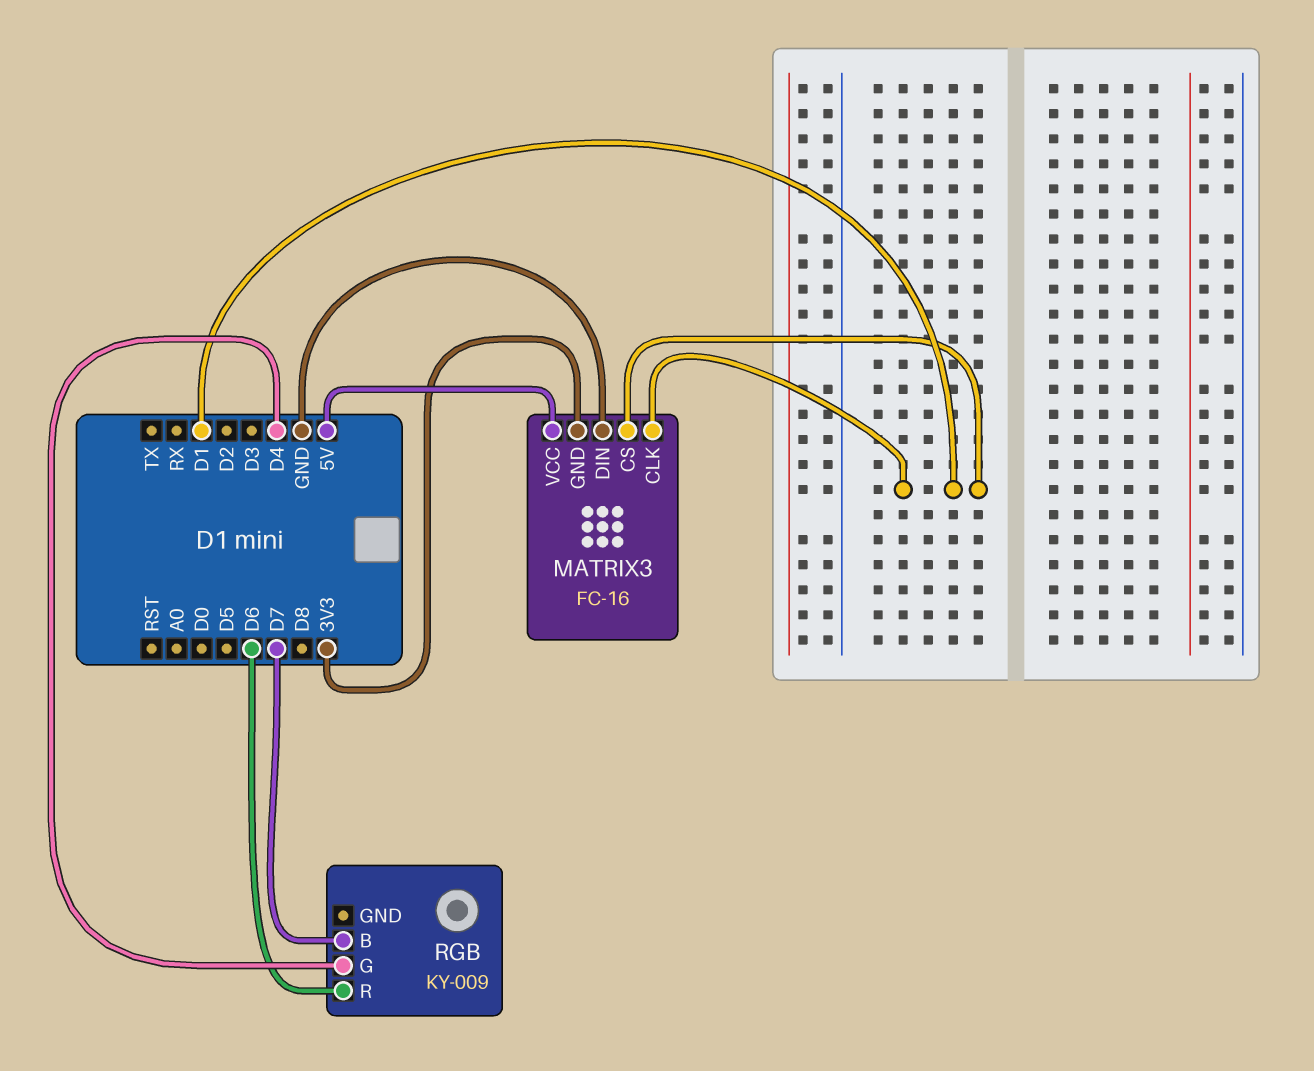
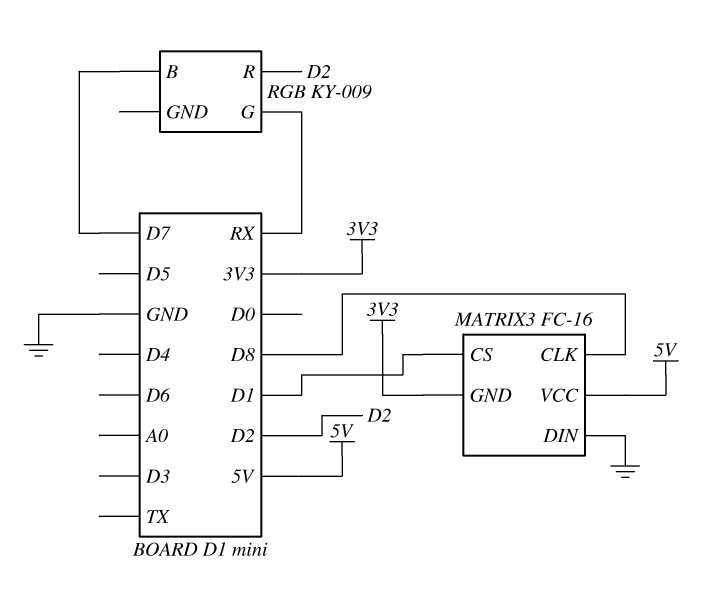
MATRIX3 pin CLK: D1 -> D8
RGB pin G: D4 -> RX
RGB pin R: D6 -> D2

